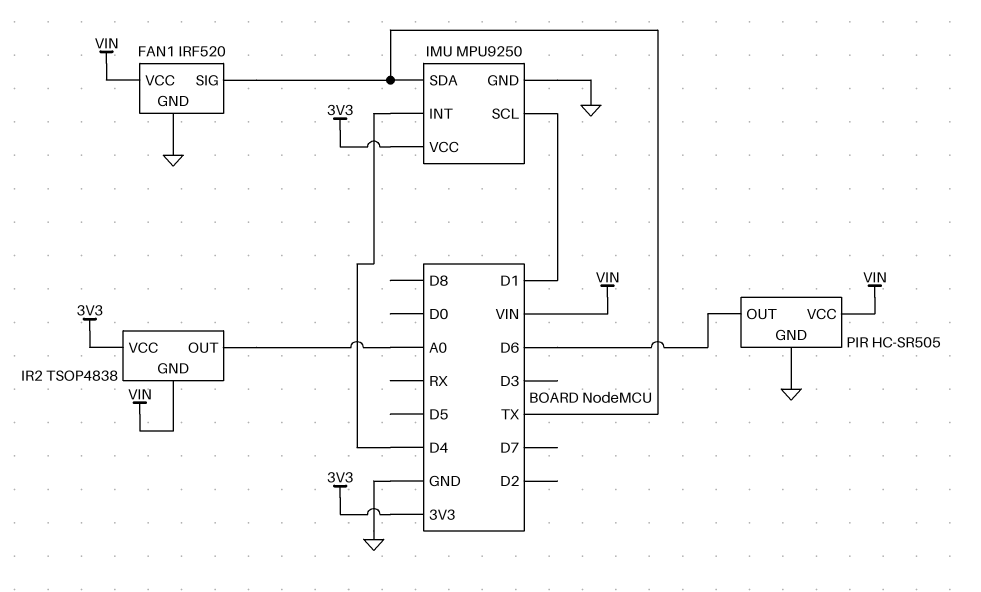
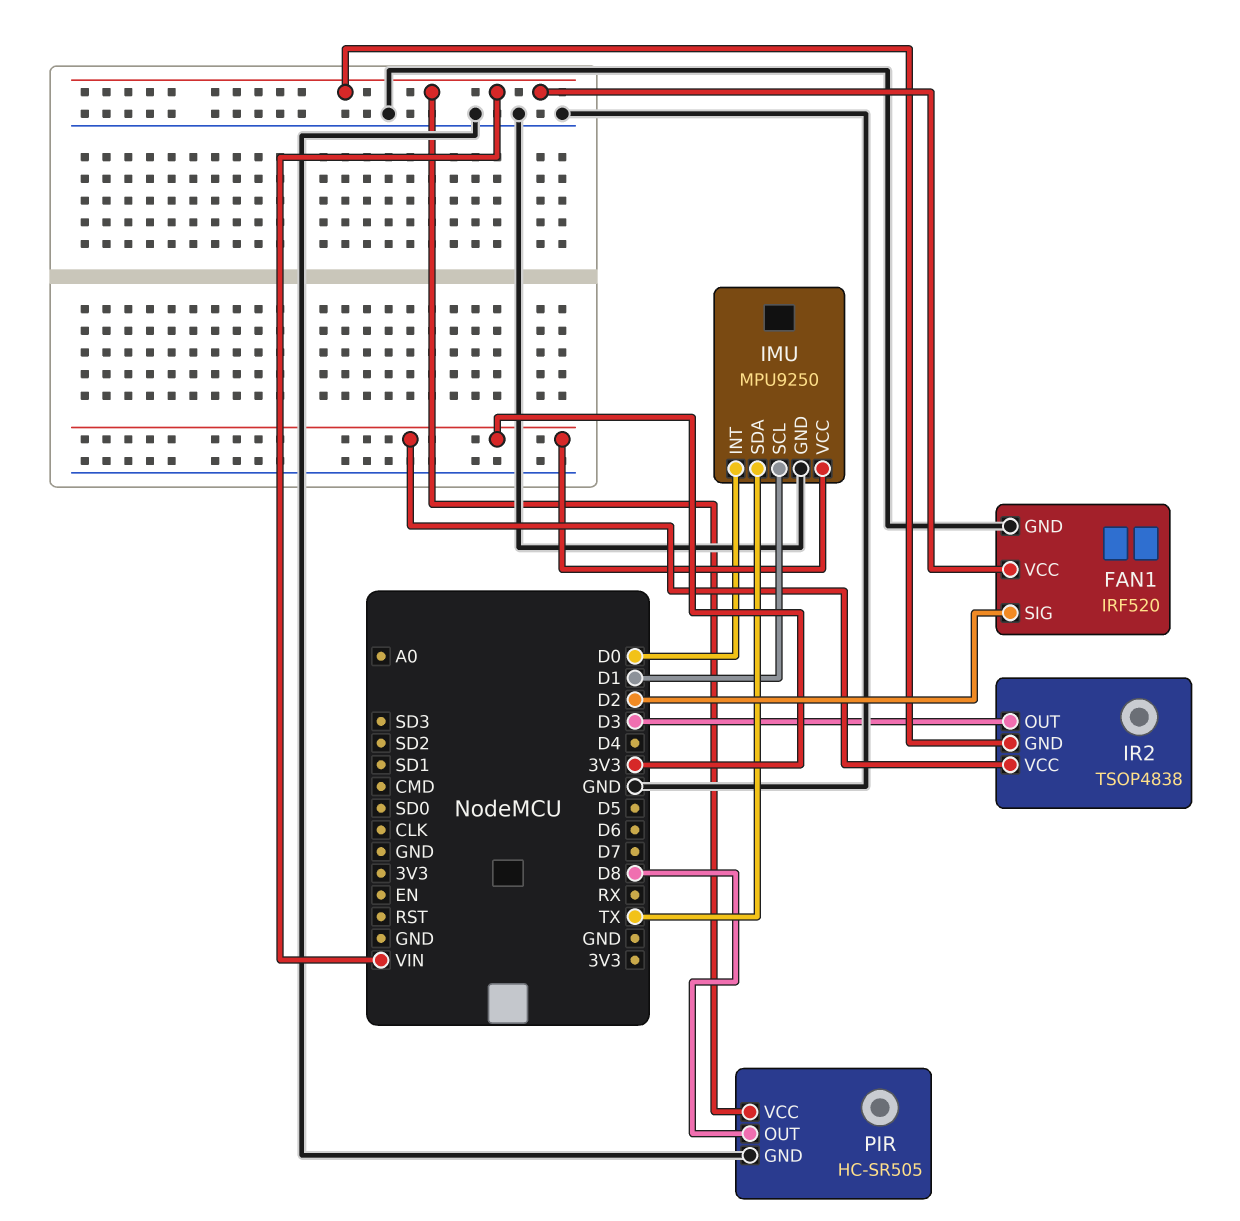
FAN1 pin SIG: TX -> D2
IMU pin INT: D4 -> D0
IR2 pin OUT: A0 -> D3
PIR pin OUT: D6 -> D8

